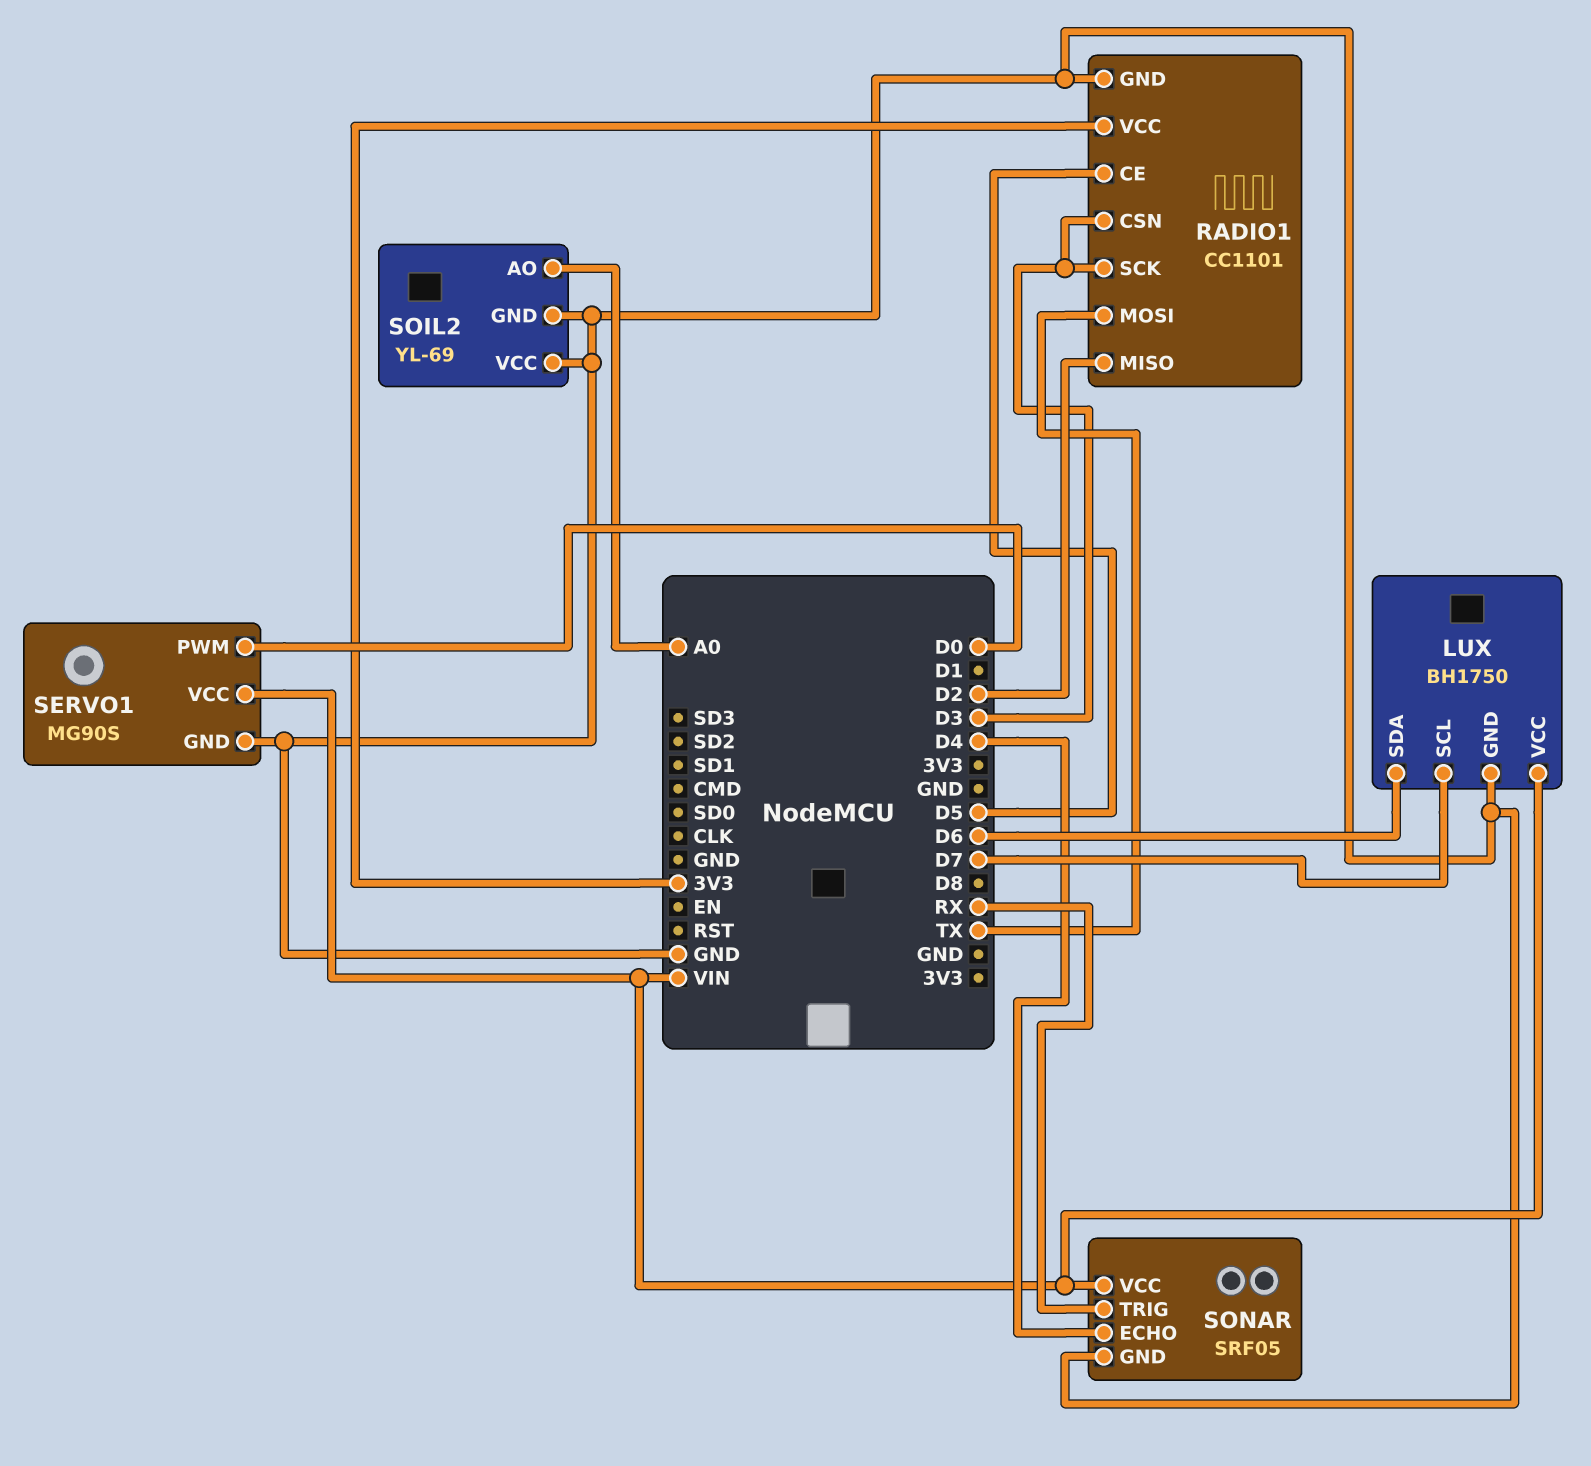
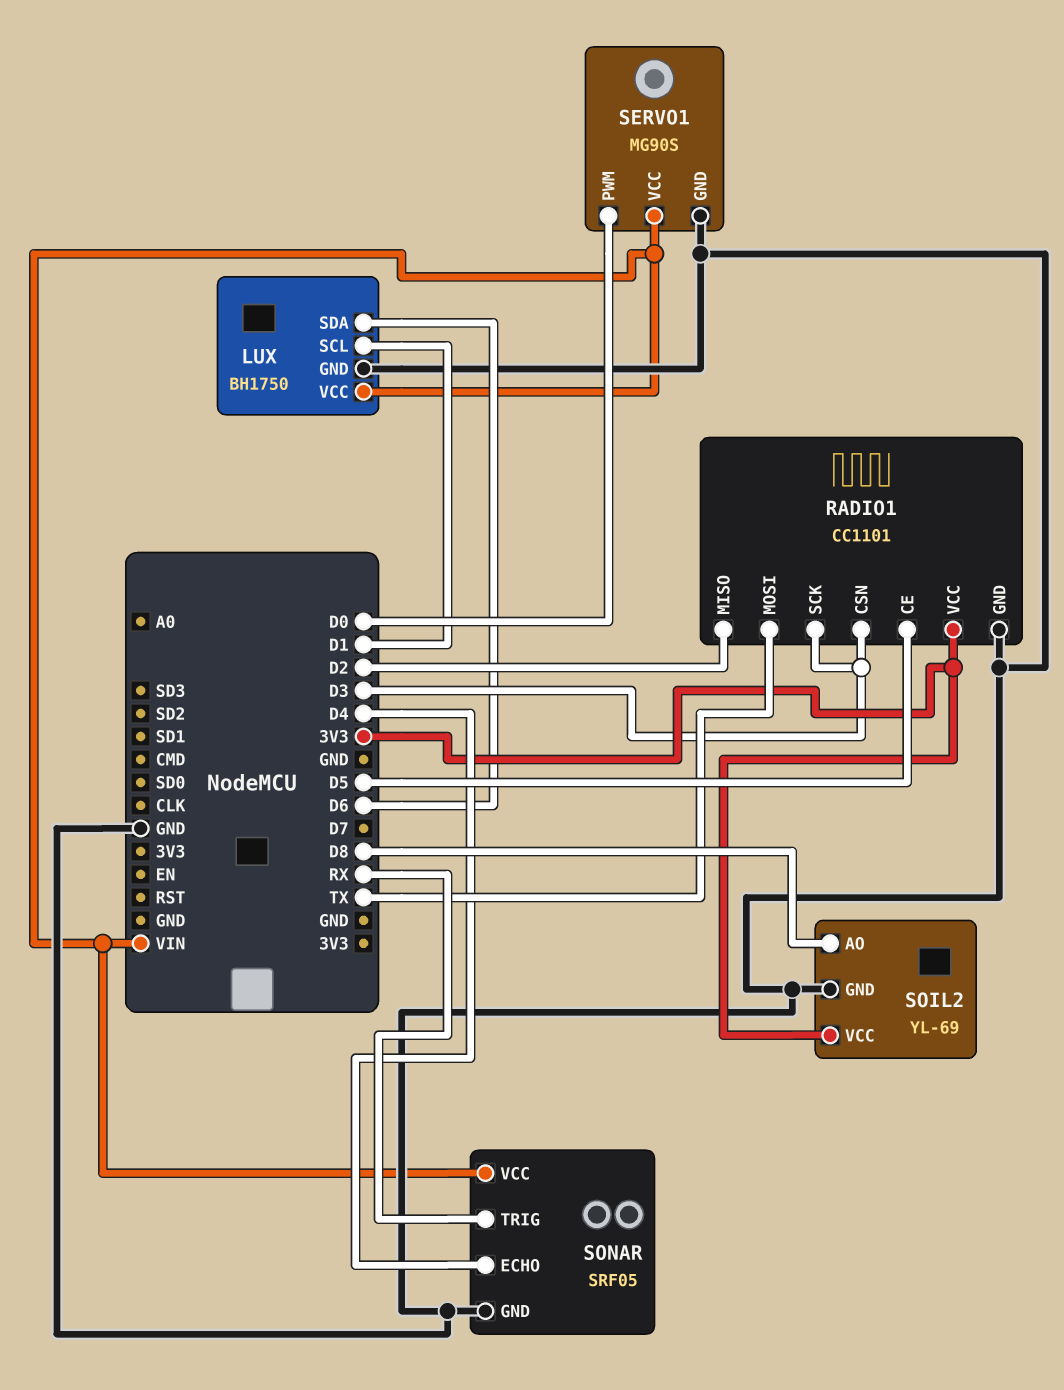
LUX pin SCL: D7 -> D1
SOIL2 pin AO: A0 -> D8
SOIL2 pin VCC: GND -> 3V3

